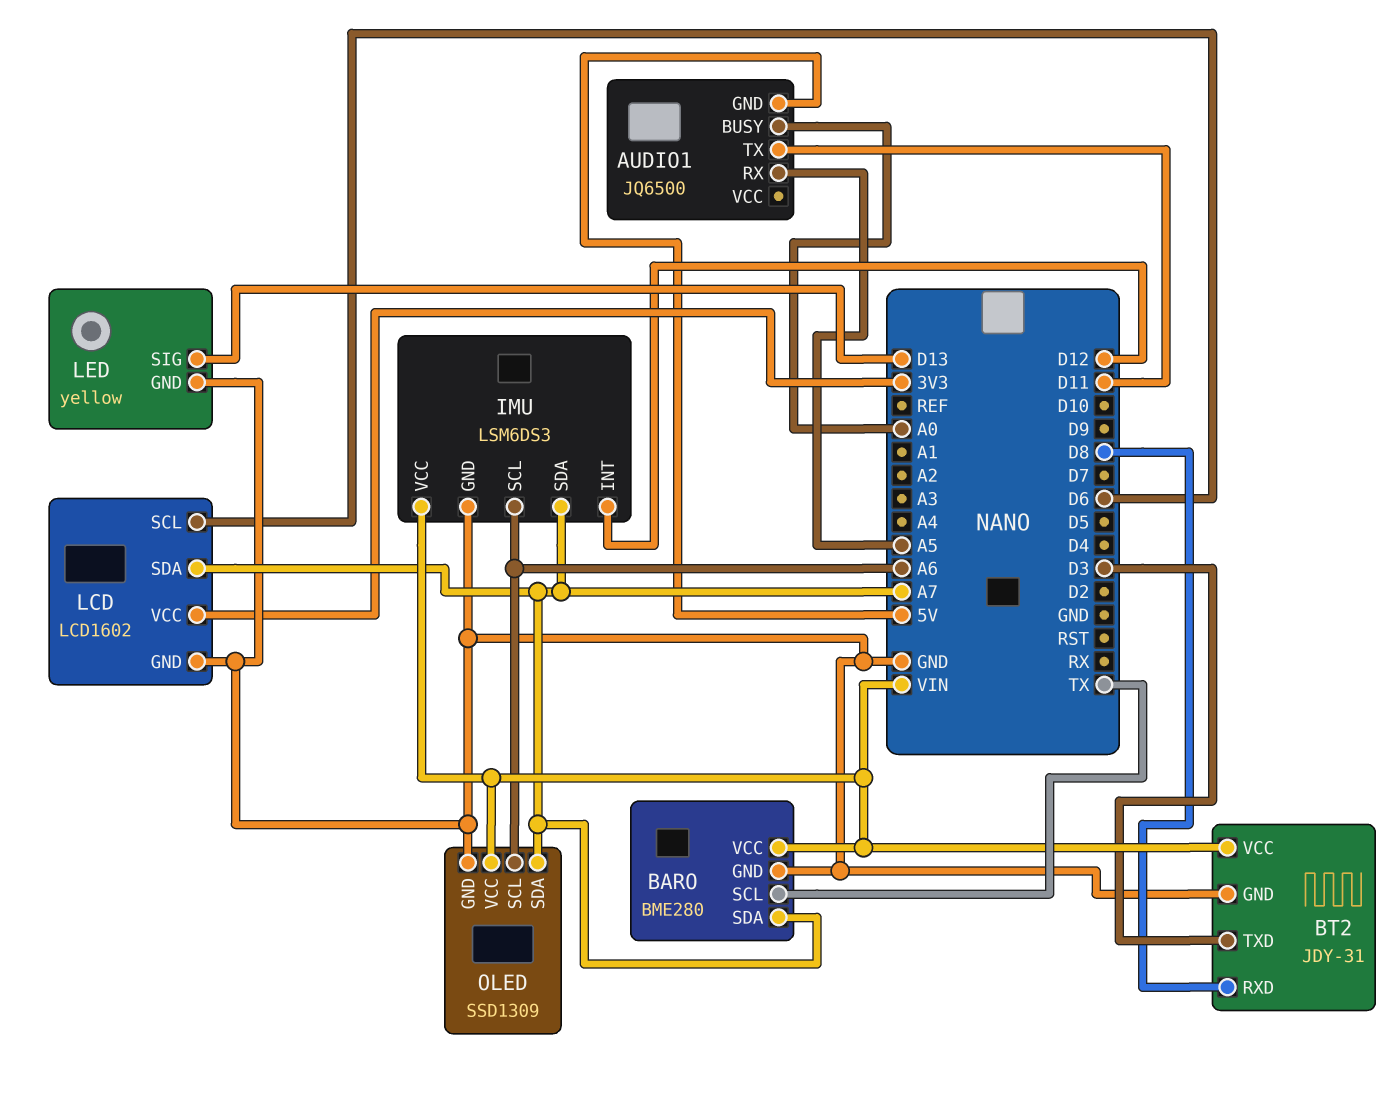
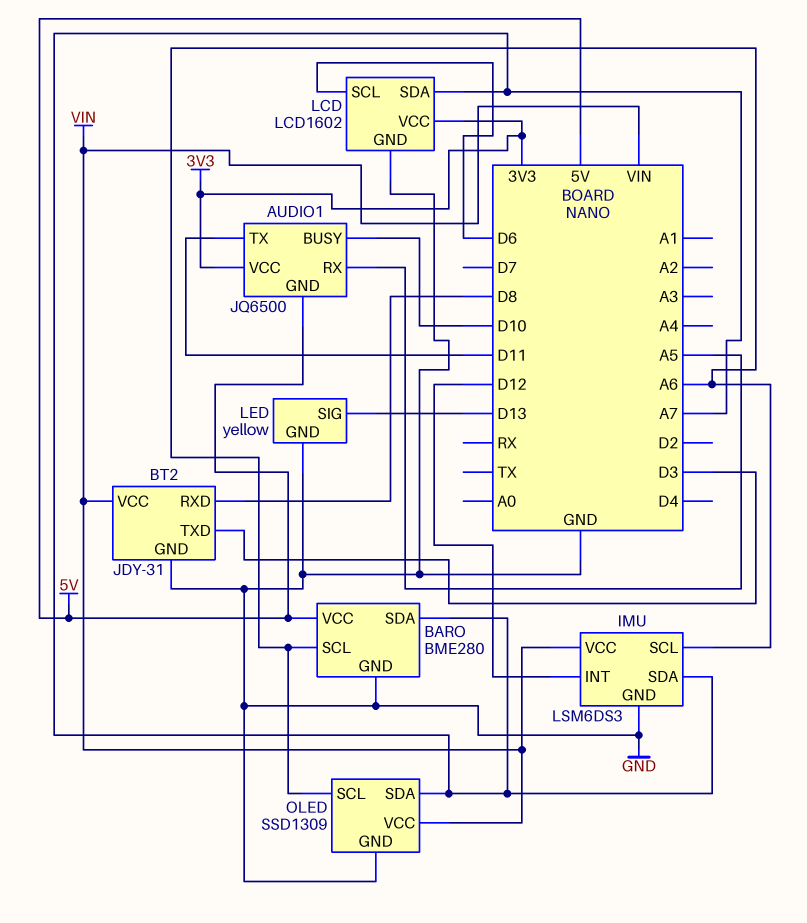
AUDIO1 pin BUSY: A0 -> D10
AUDIO1 pin VCC: none -> 3V3
BARO pin SCL: TX -> A6
BARO pin VCC: VIN -> 5V

